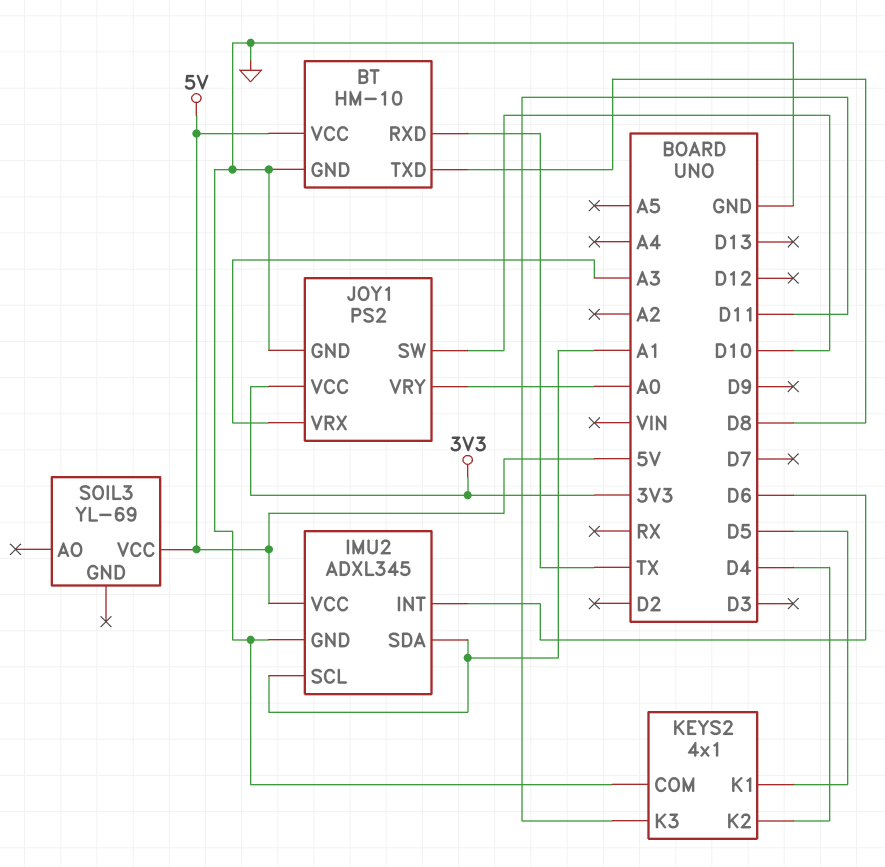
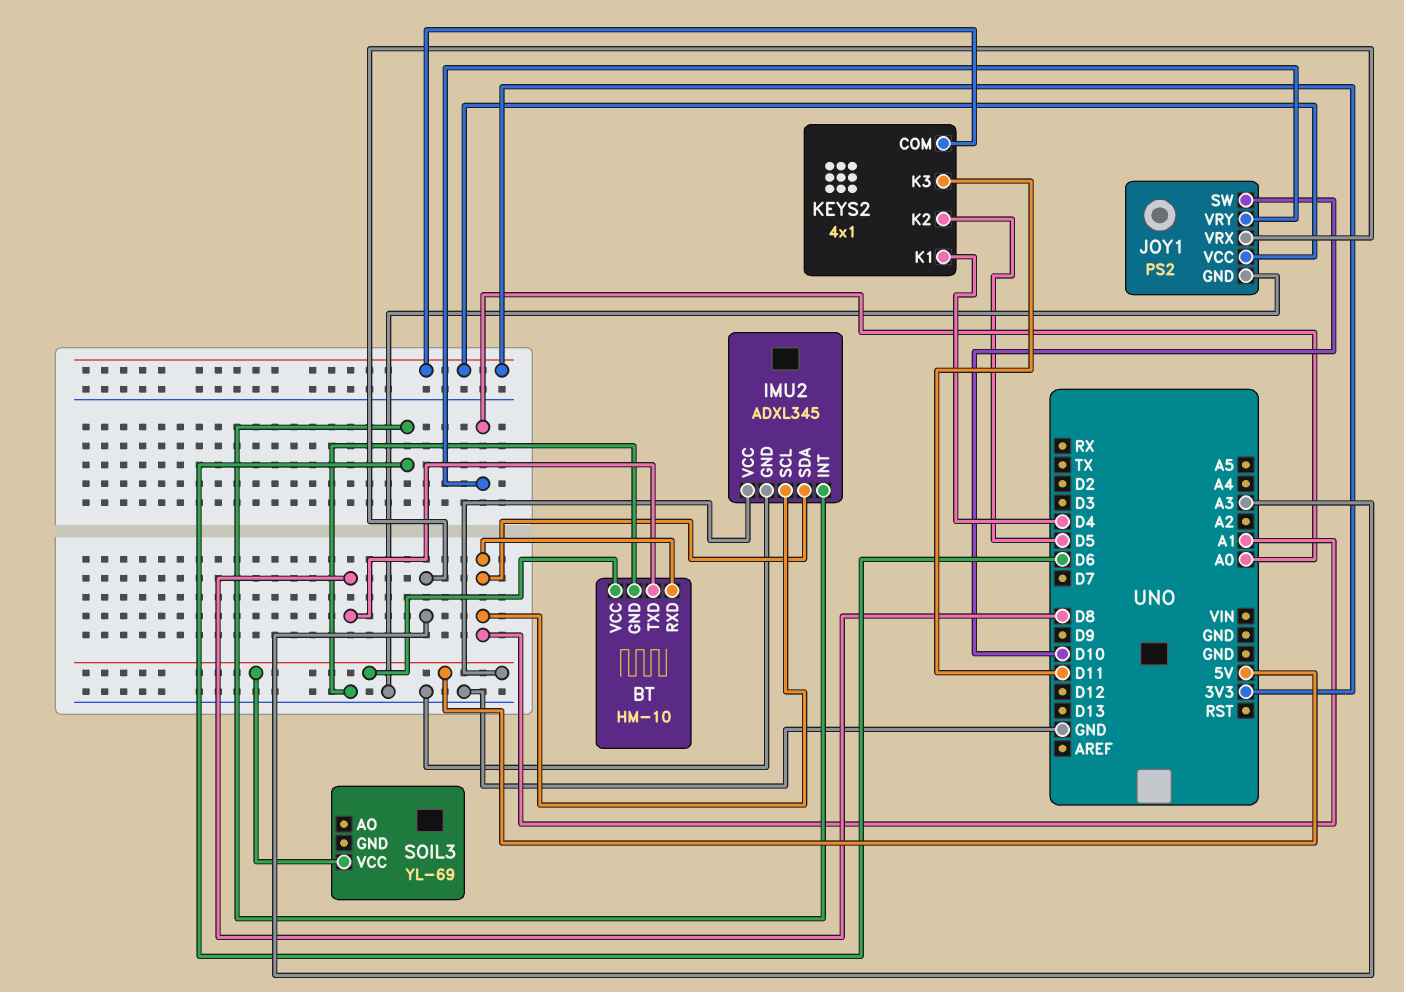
BT pin RXD: TX -> A1
KEYS2 pin COM: GND -> 3V3
KEYS2 pin K1: D5 -> D4
KEYS2 pin K2: D4 -> D5

